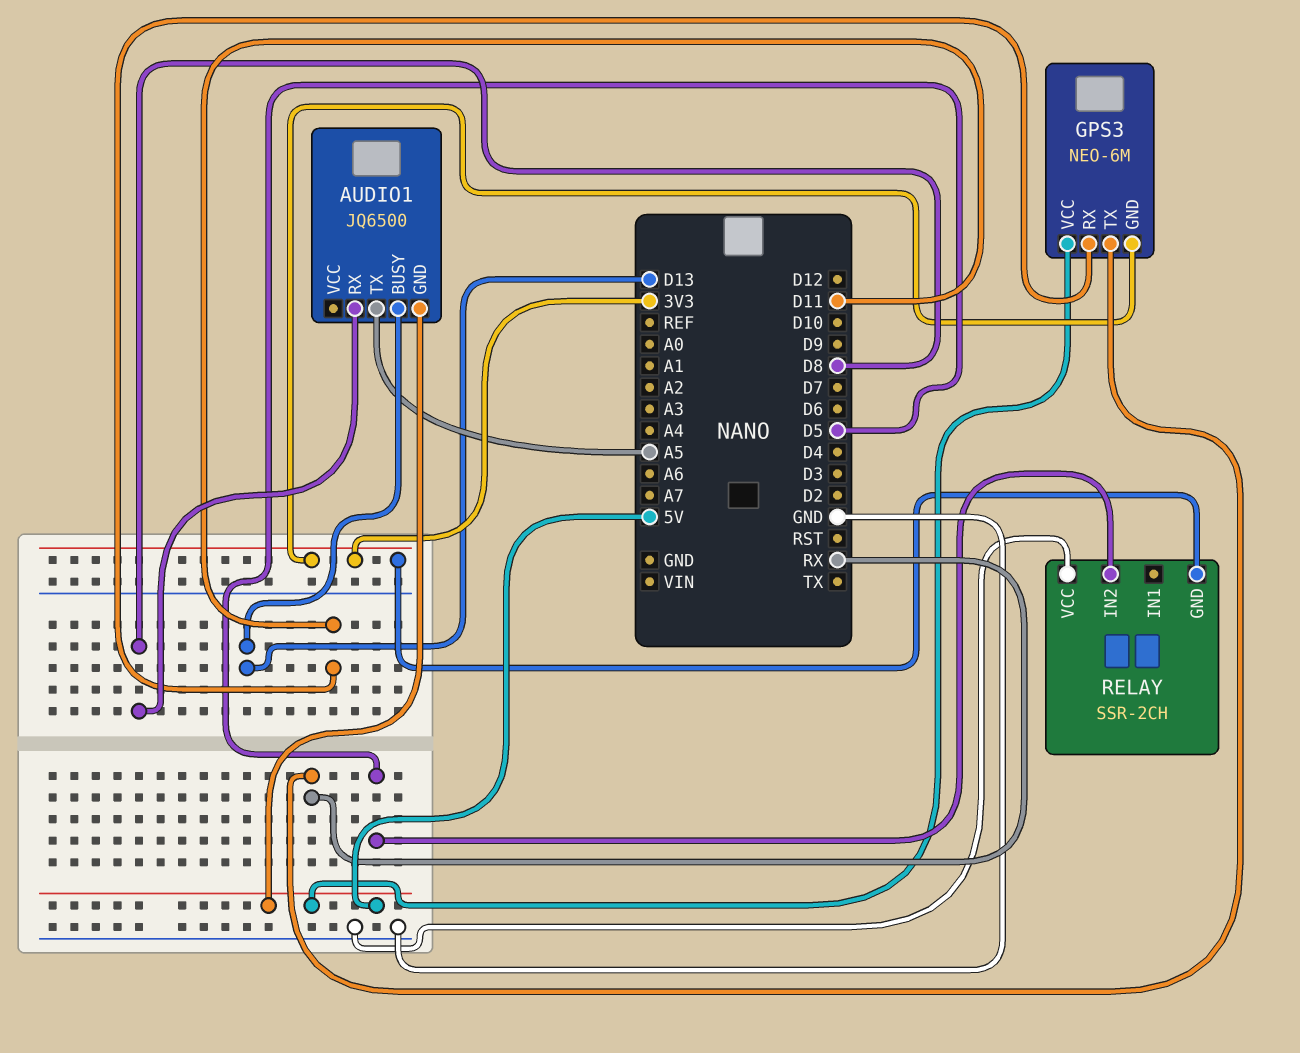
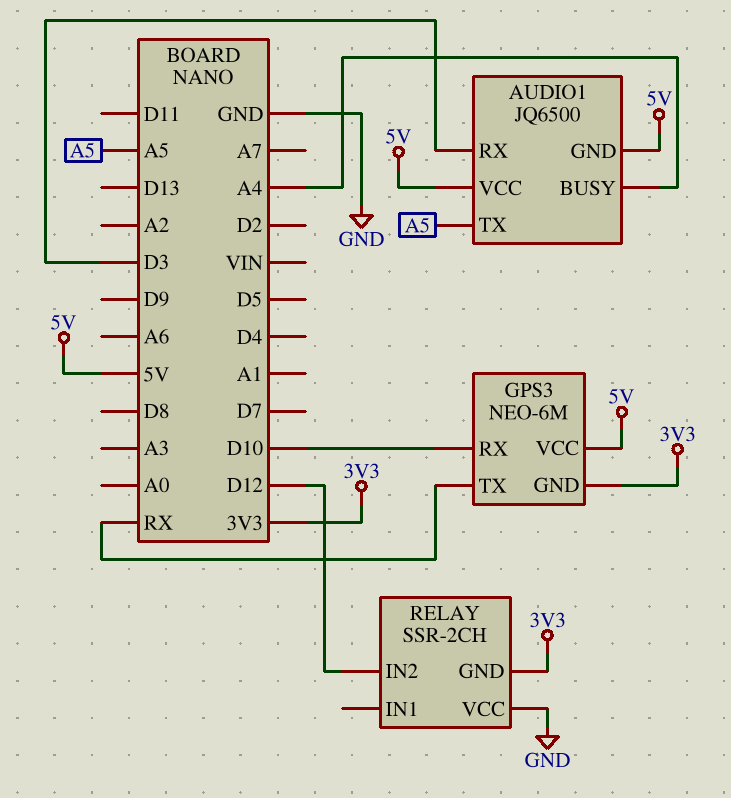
AUDIO1 pin BUSY: D13 -> A4
AUDIO1 pin RX: D8 -> D3
AUDIO1 pin VCC: none -> 5V
GPS3 pin RX: D11 -> D10
RELAY pin IN2: D5 -> D12

